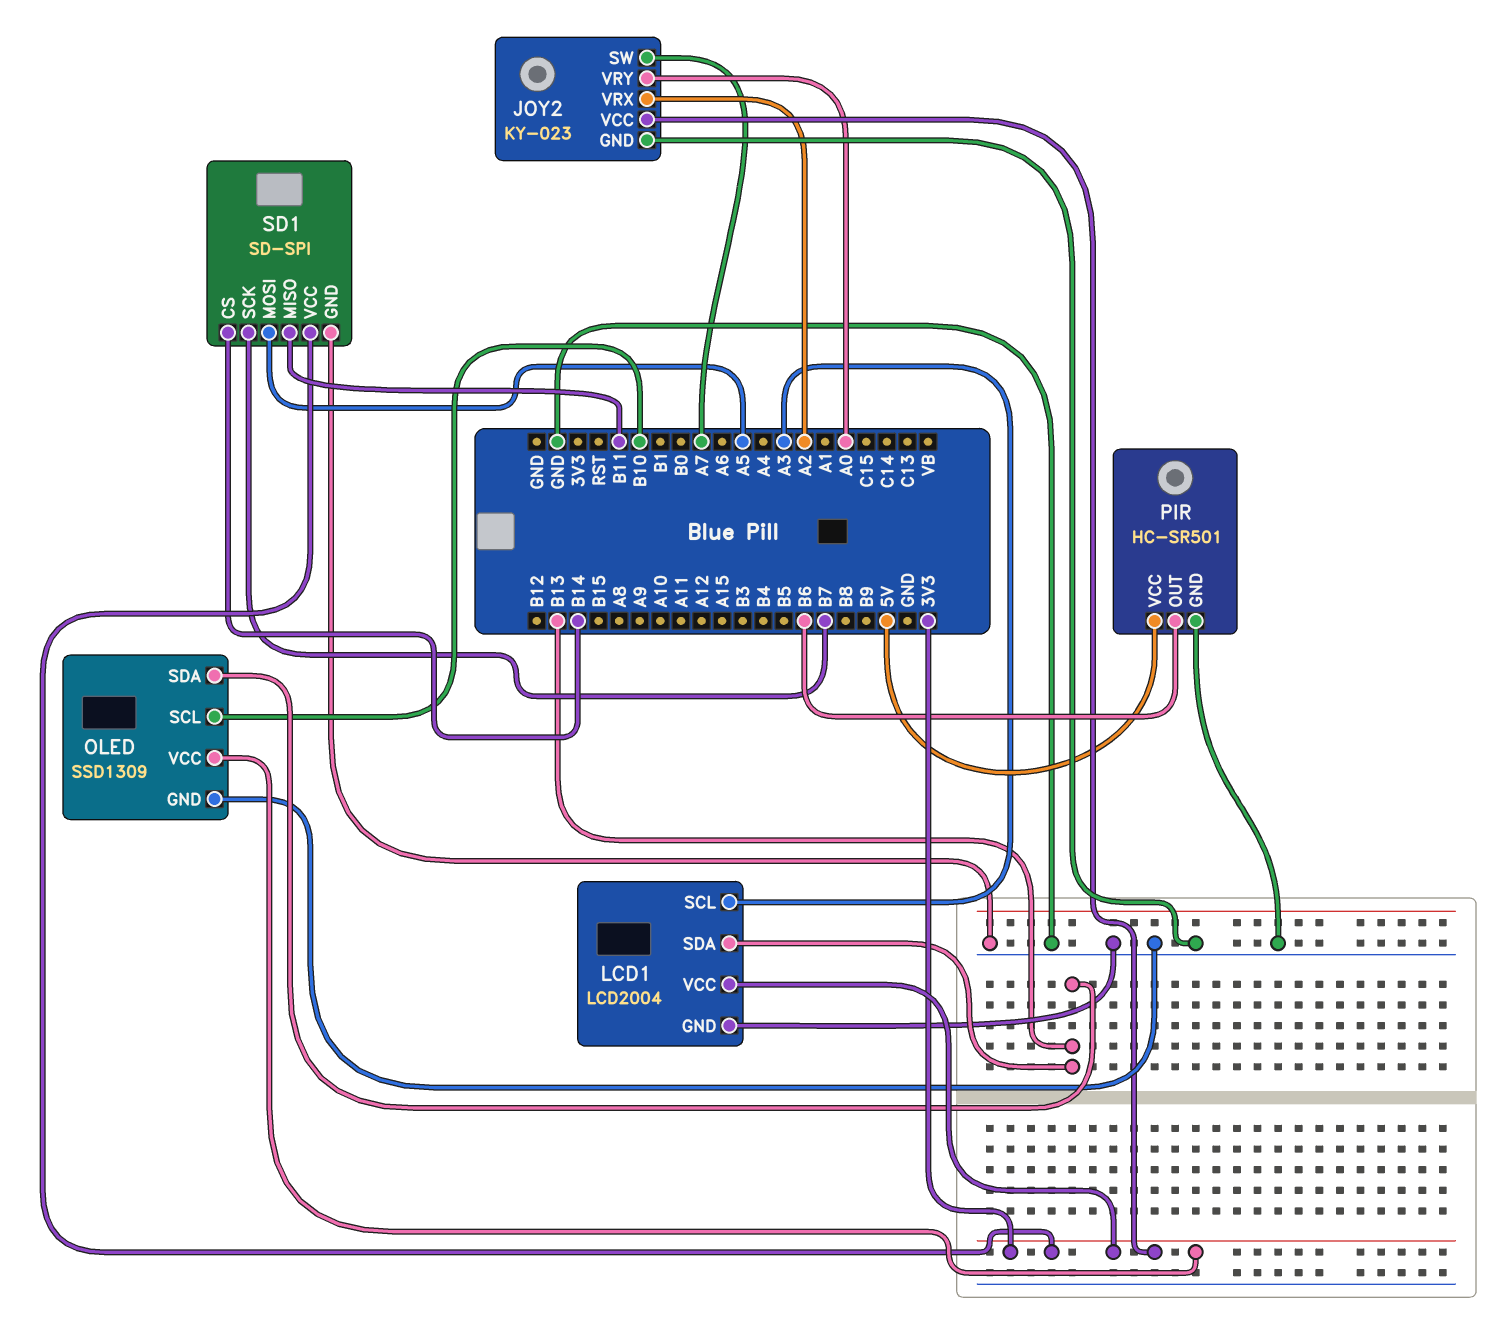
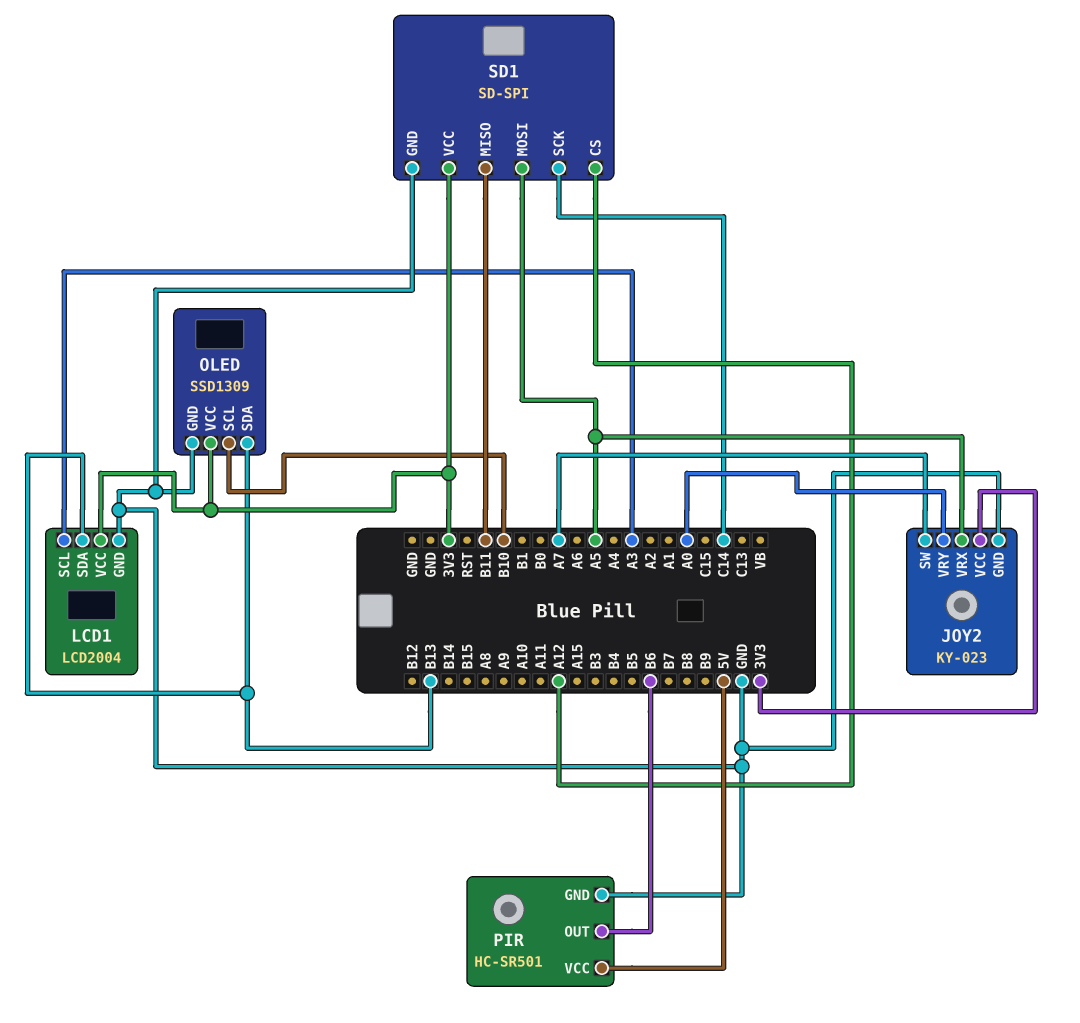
JOY2 pin VRX: A2 -> A5
SD1 pin CS: B14 -> A12
SD1 pin SCK: B7 -> C14

